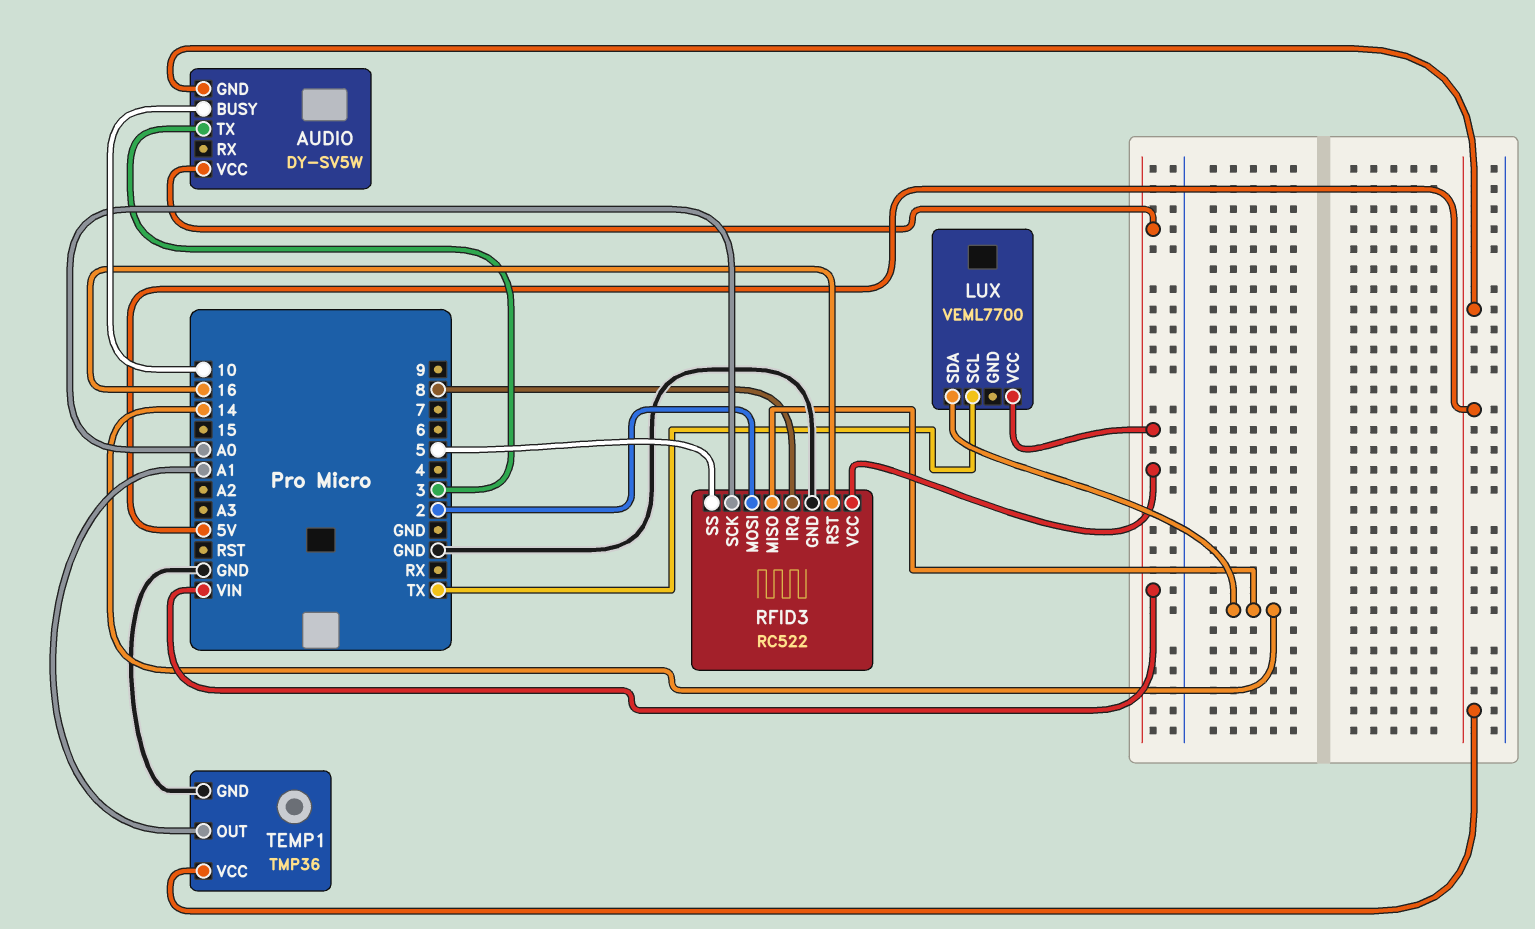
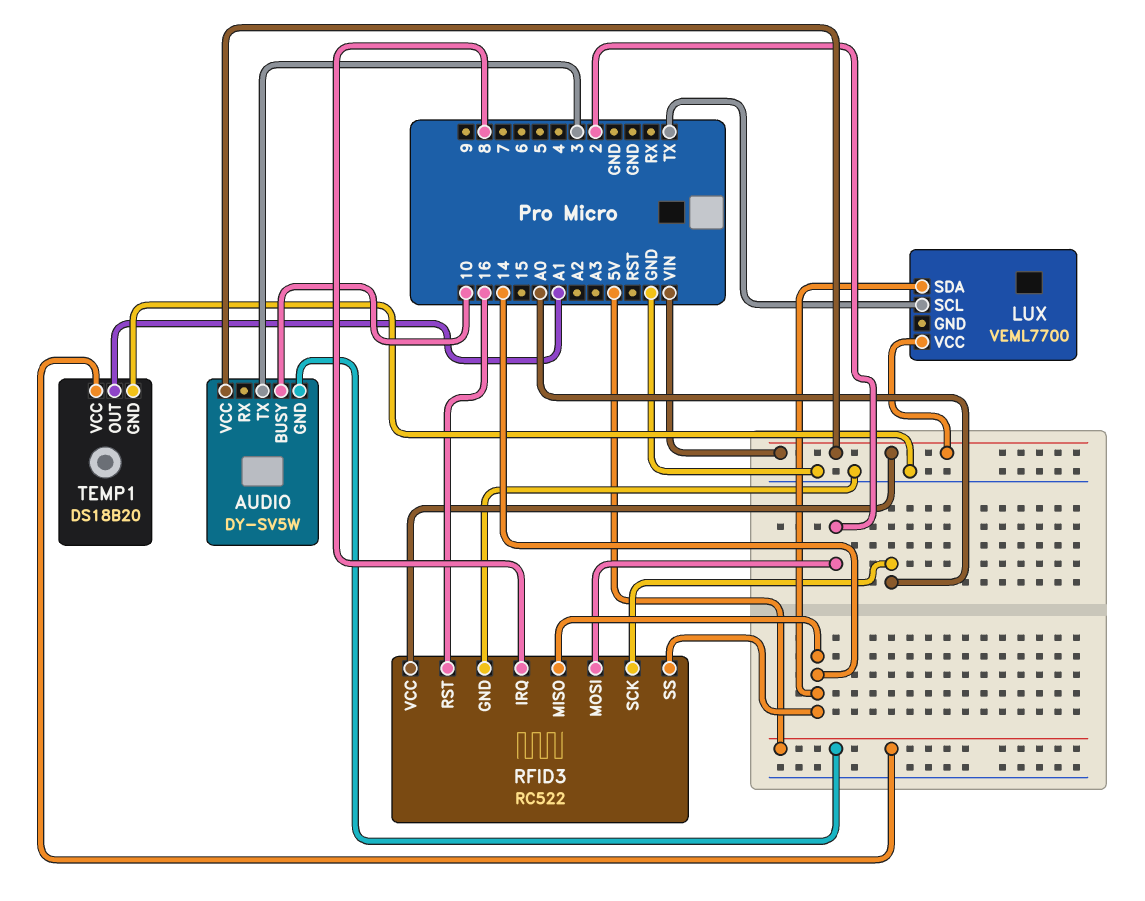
RFID3 pin SS: 5 -> 14
TEMP1: TMP36 -> DS18B20

